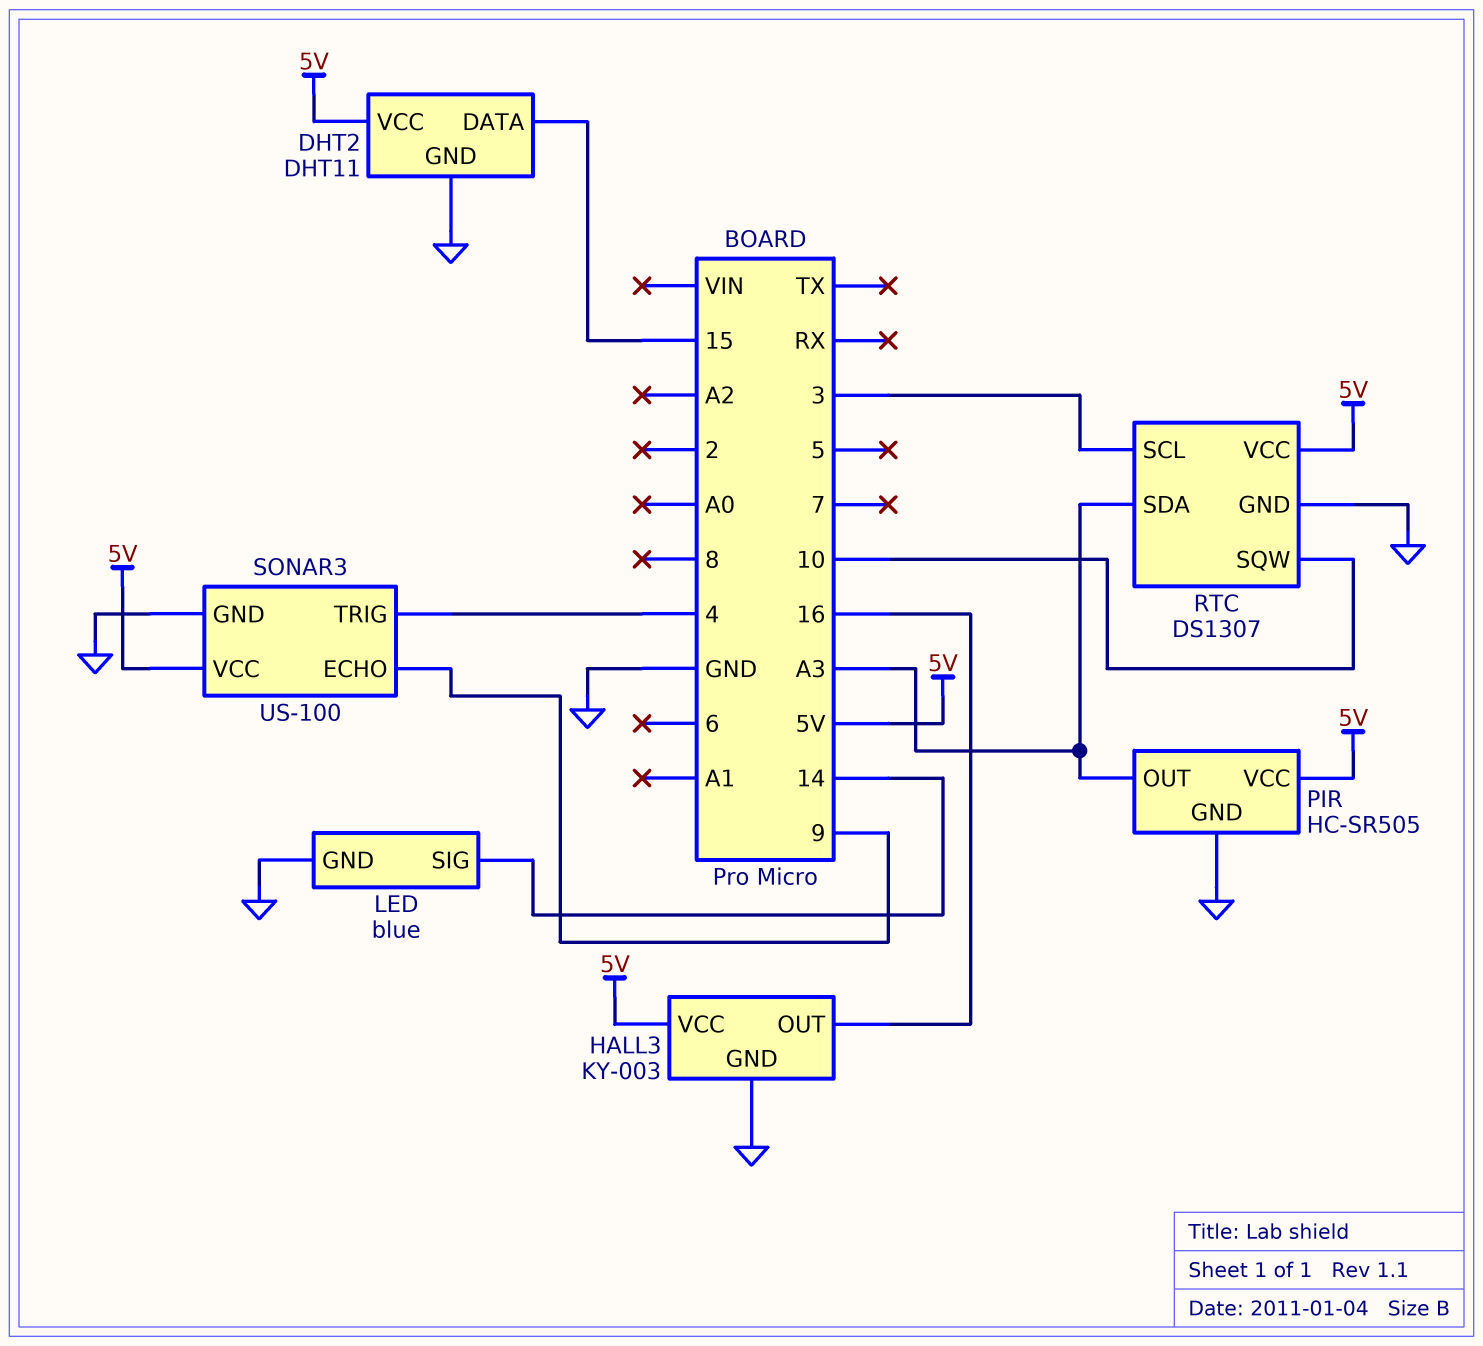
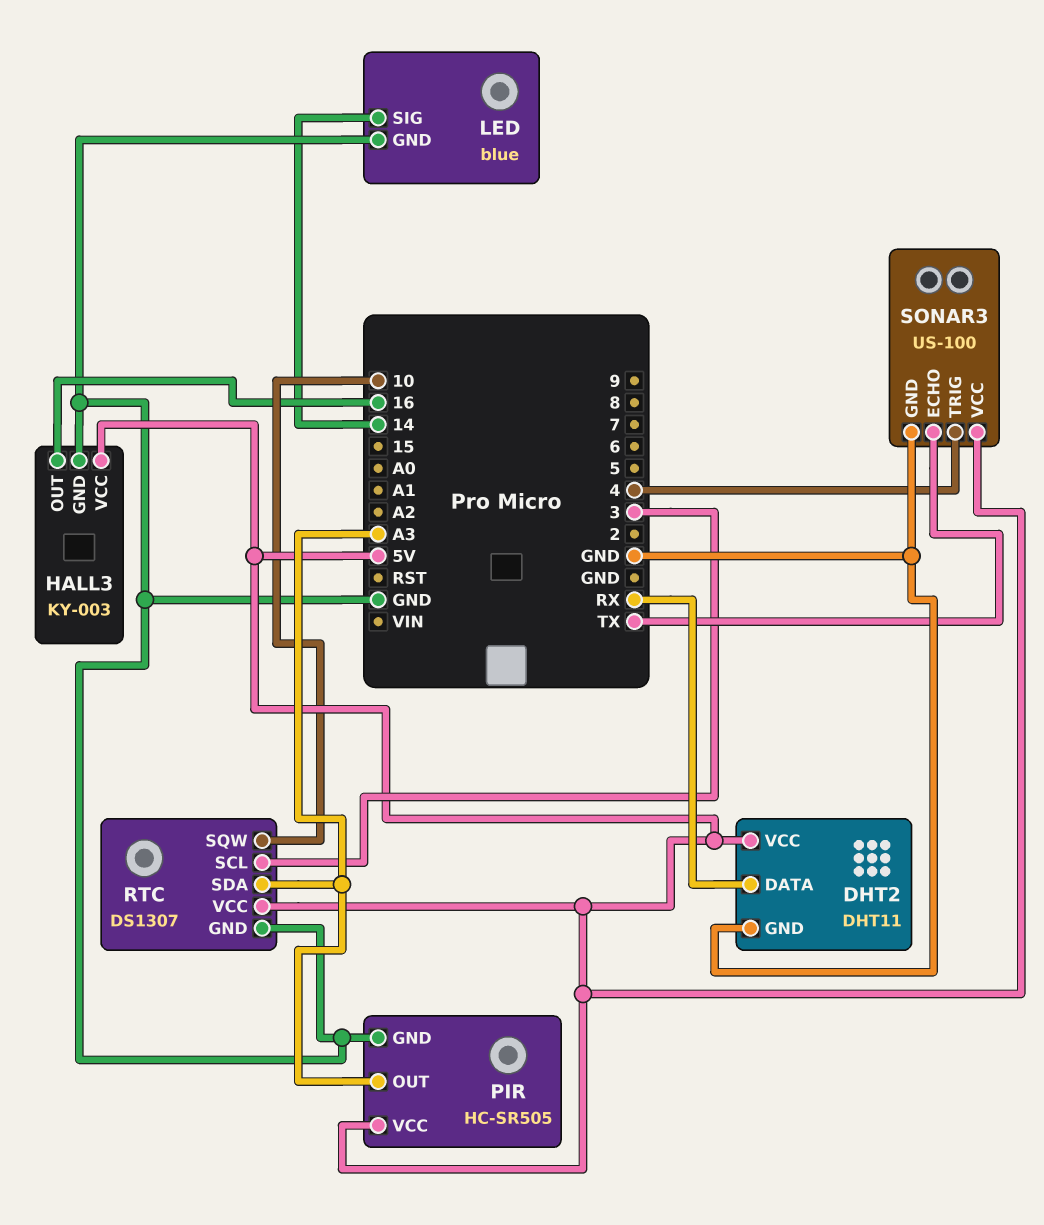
DHT2 pin DATA: 15 -> RX
SONAR3 pin ECHO: 9 -> TX

